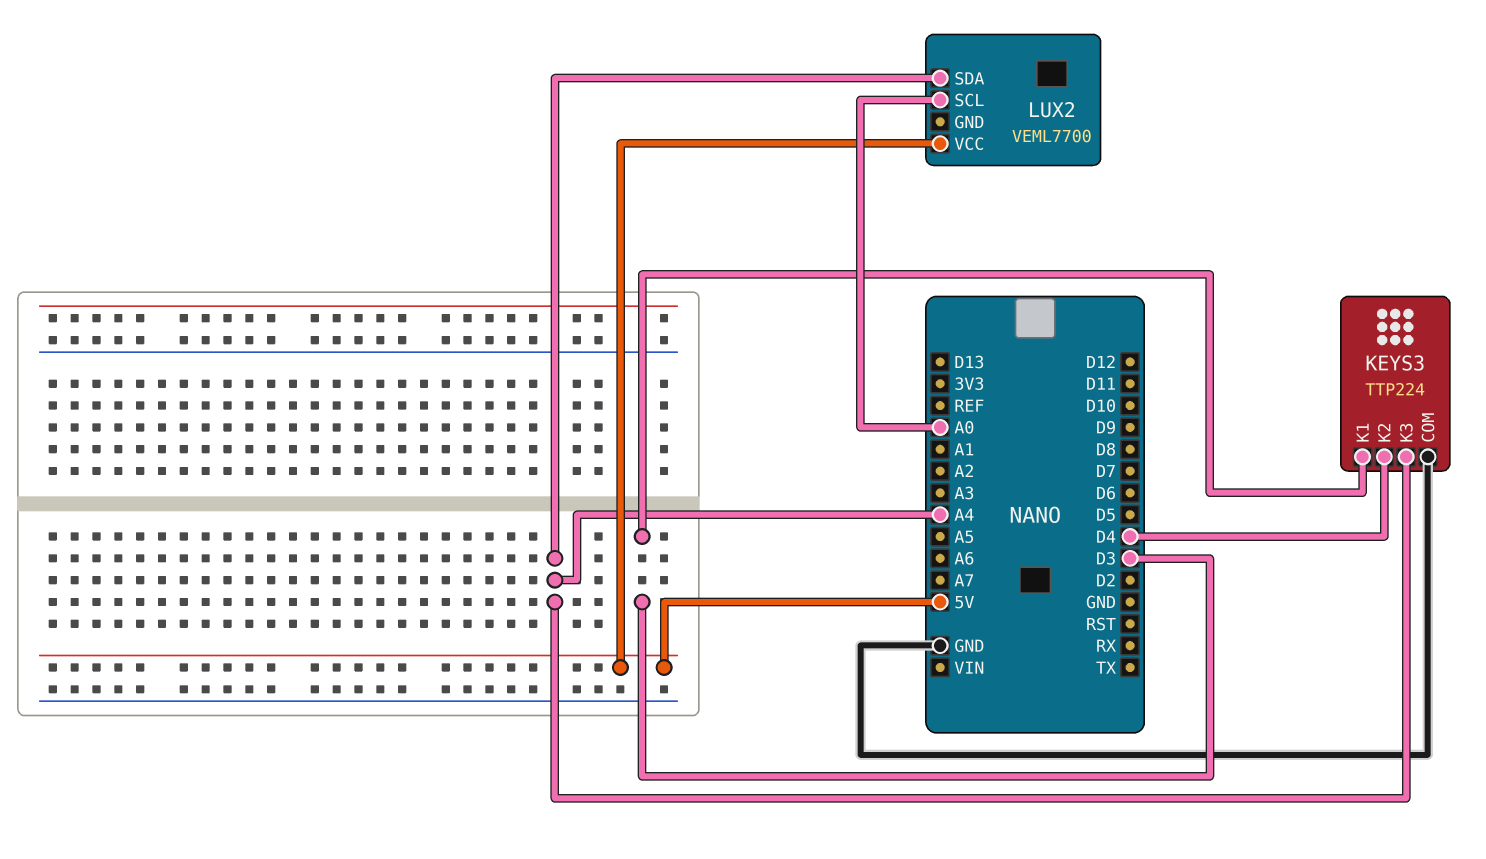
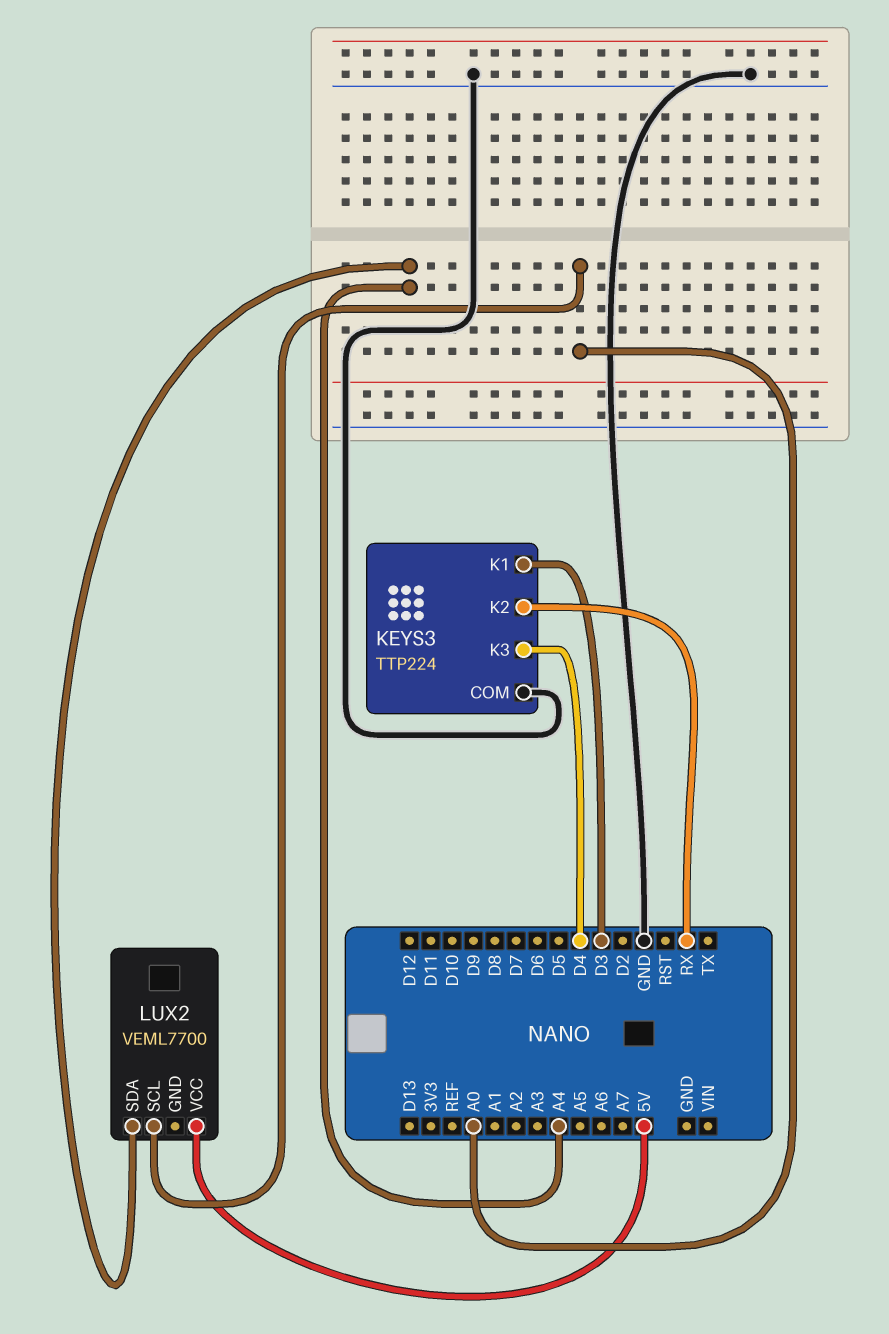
KEYS3 pin K2: D4 -> RX
KEYS3 pin K3: A4 -> D4

